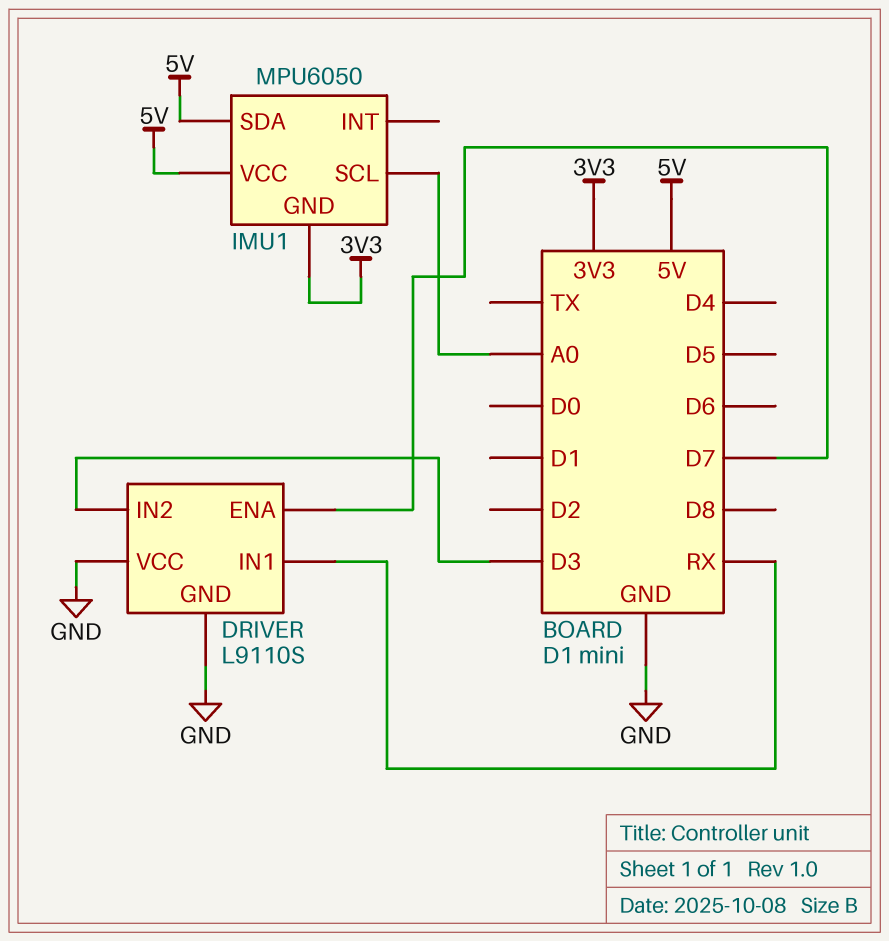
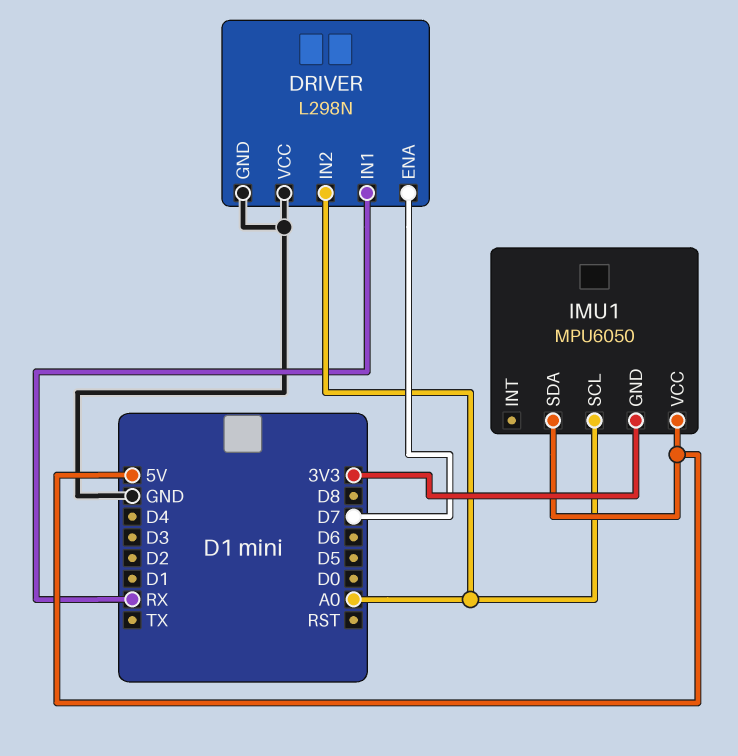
DRIVER: L9110S -> L298N
DRIVER pin IN2: D3 -> A0

